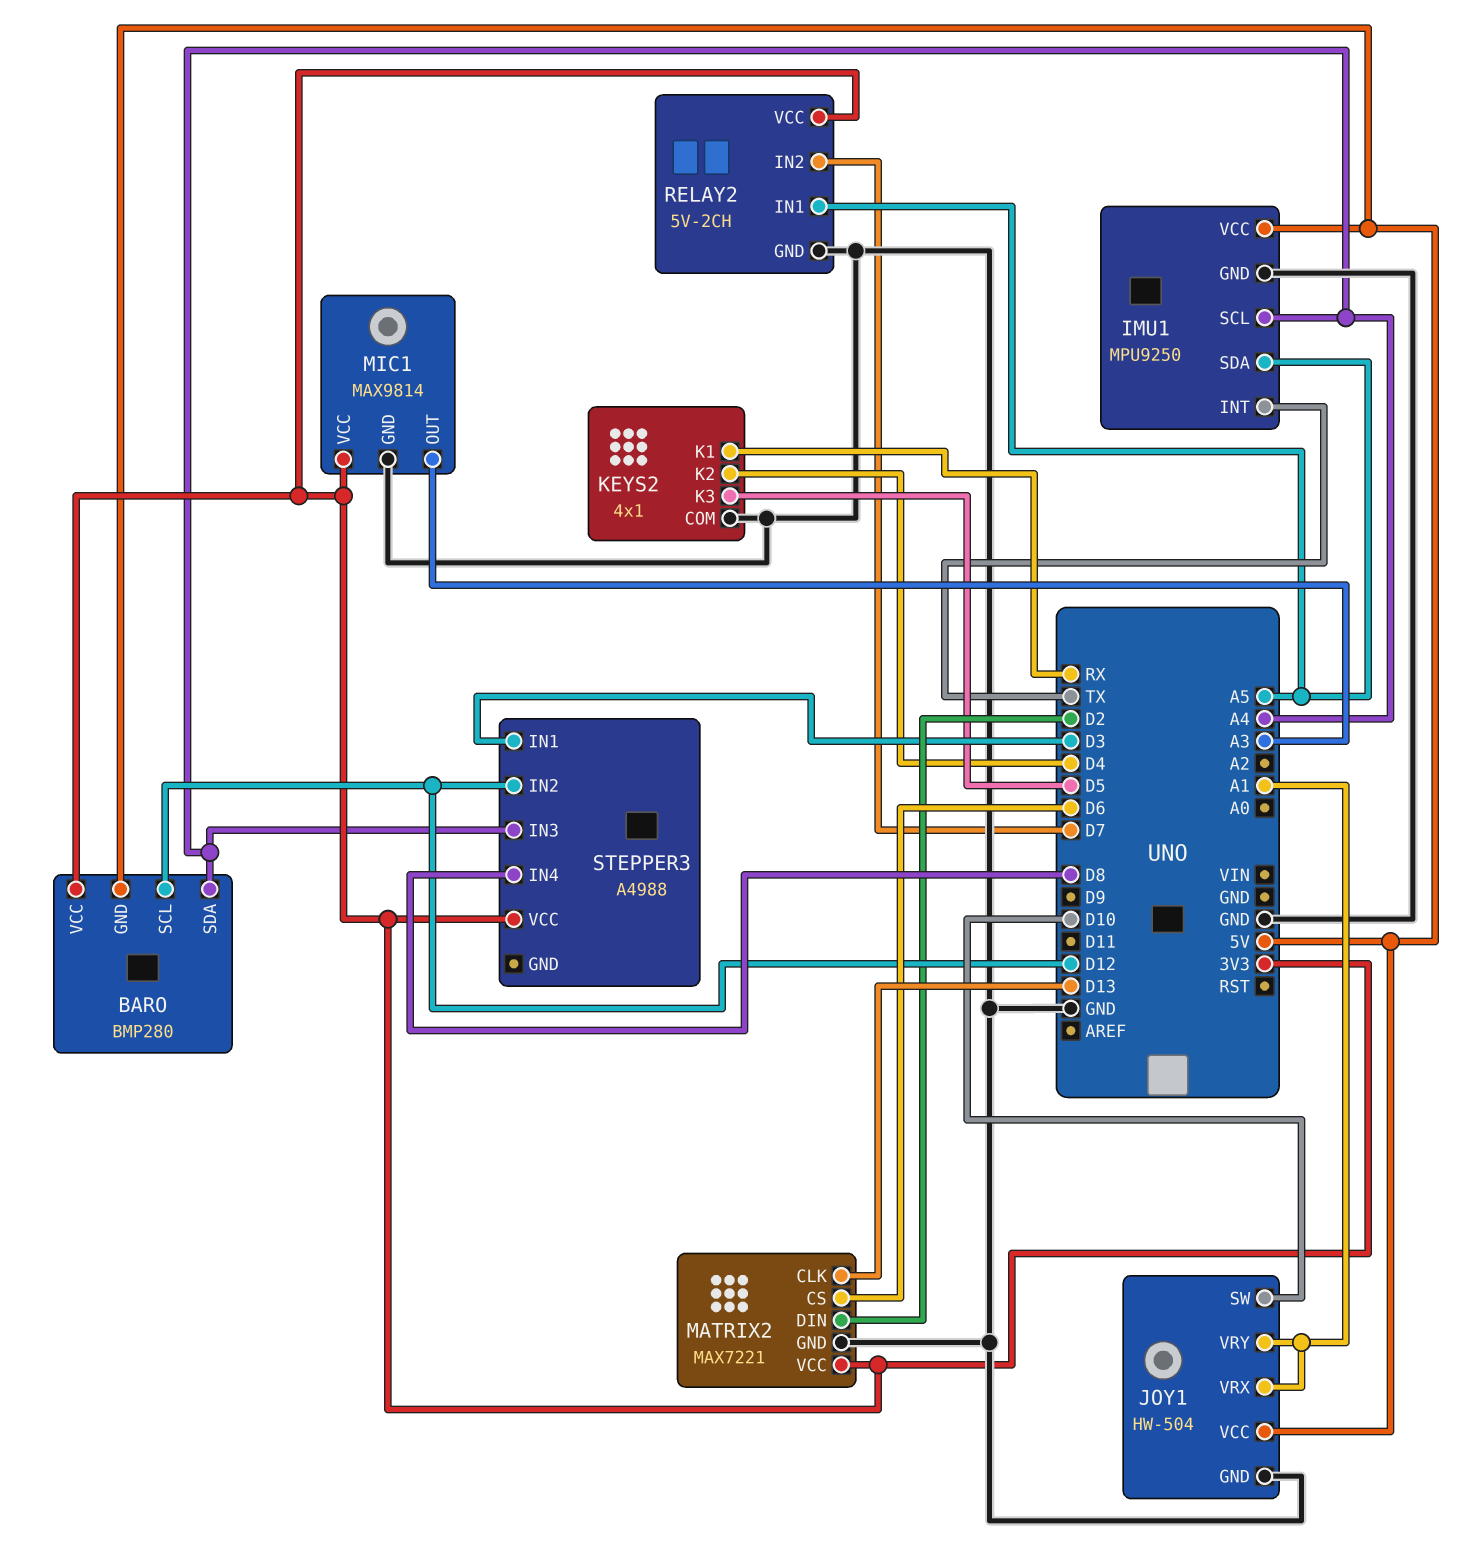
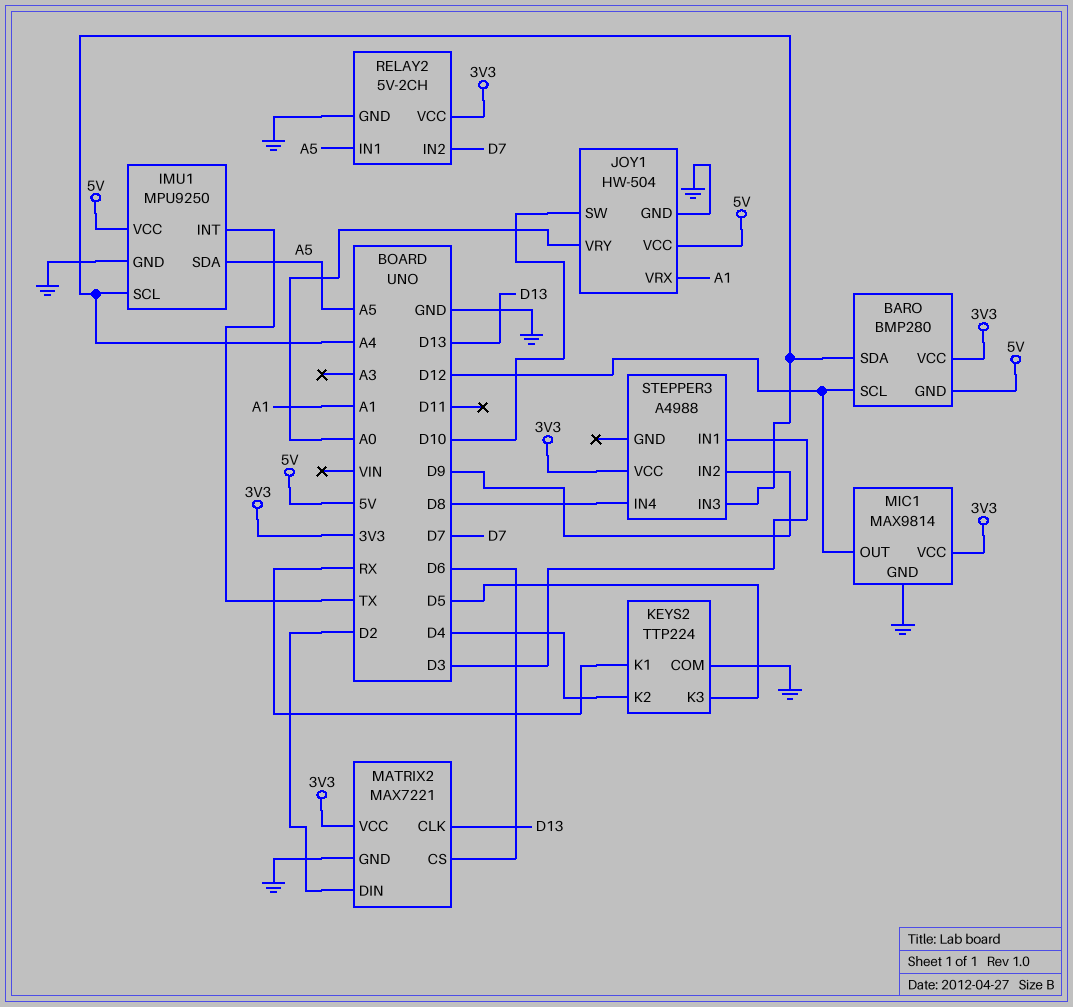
JOY1 pin VRY: A1 -> A0
KEYS2: 4x1 -> TTP224
MIC1 pin OUT: A3 -> D12
STEPPER3 pin IN2: D12 -> D9

